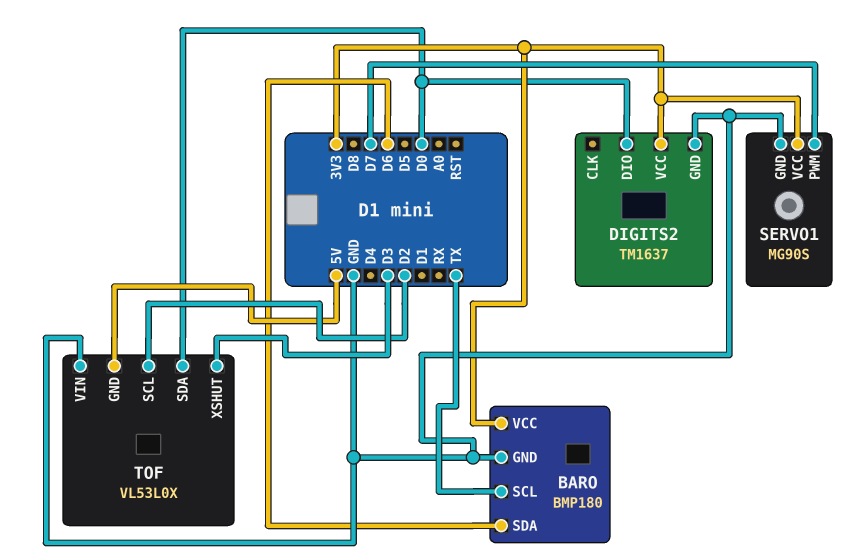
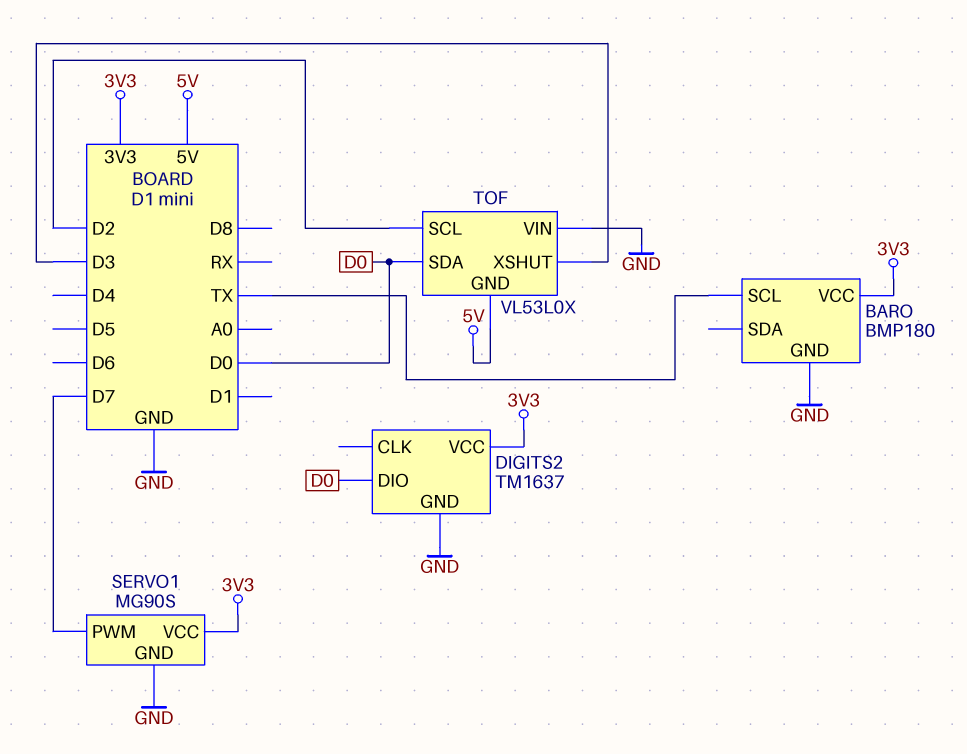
BARO pin SDA: D6 -> none

